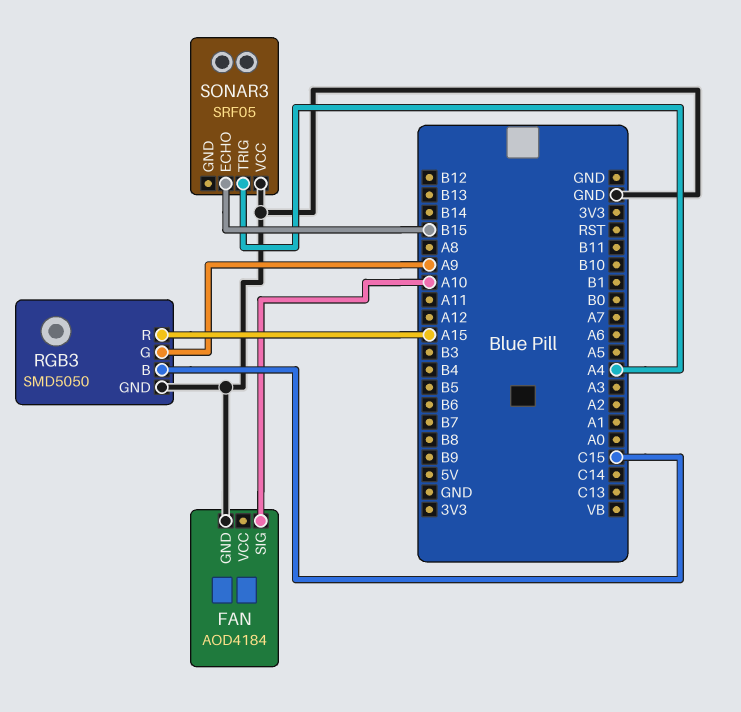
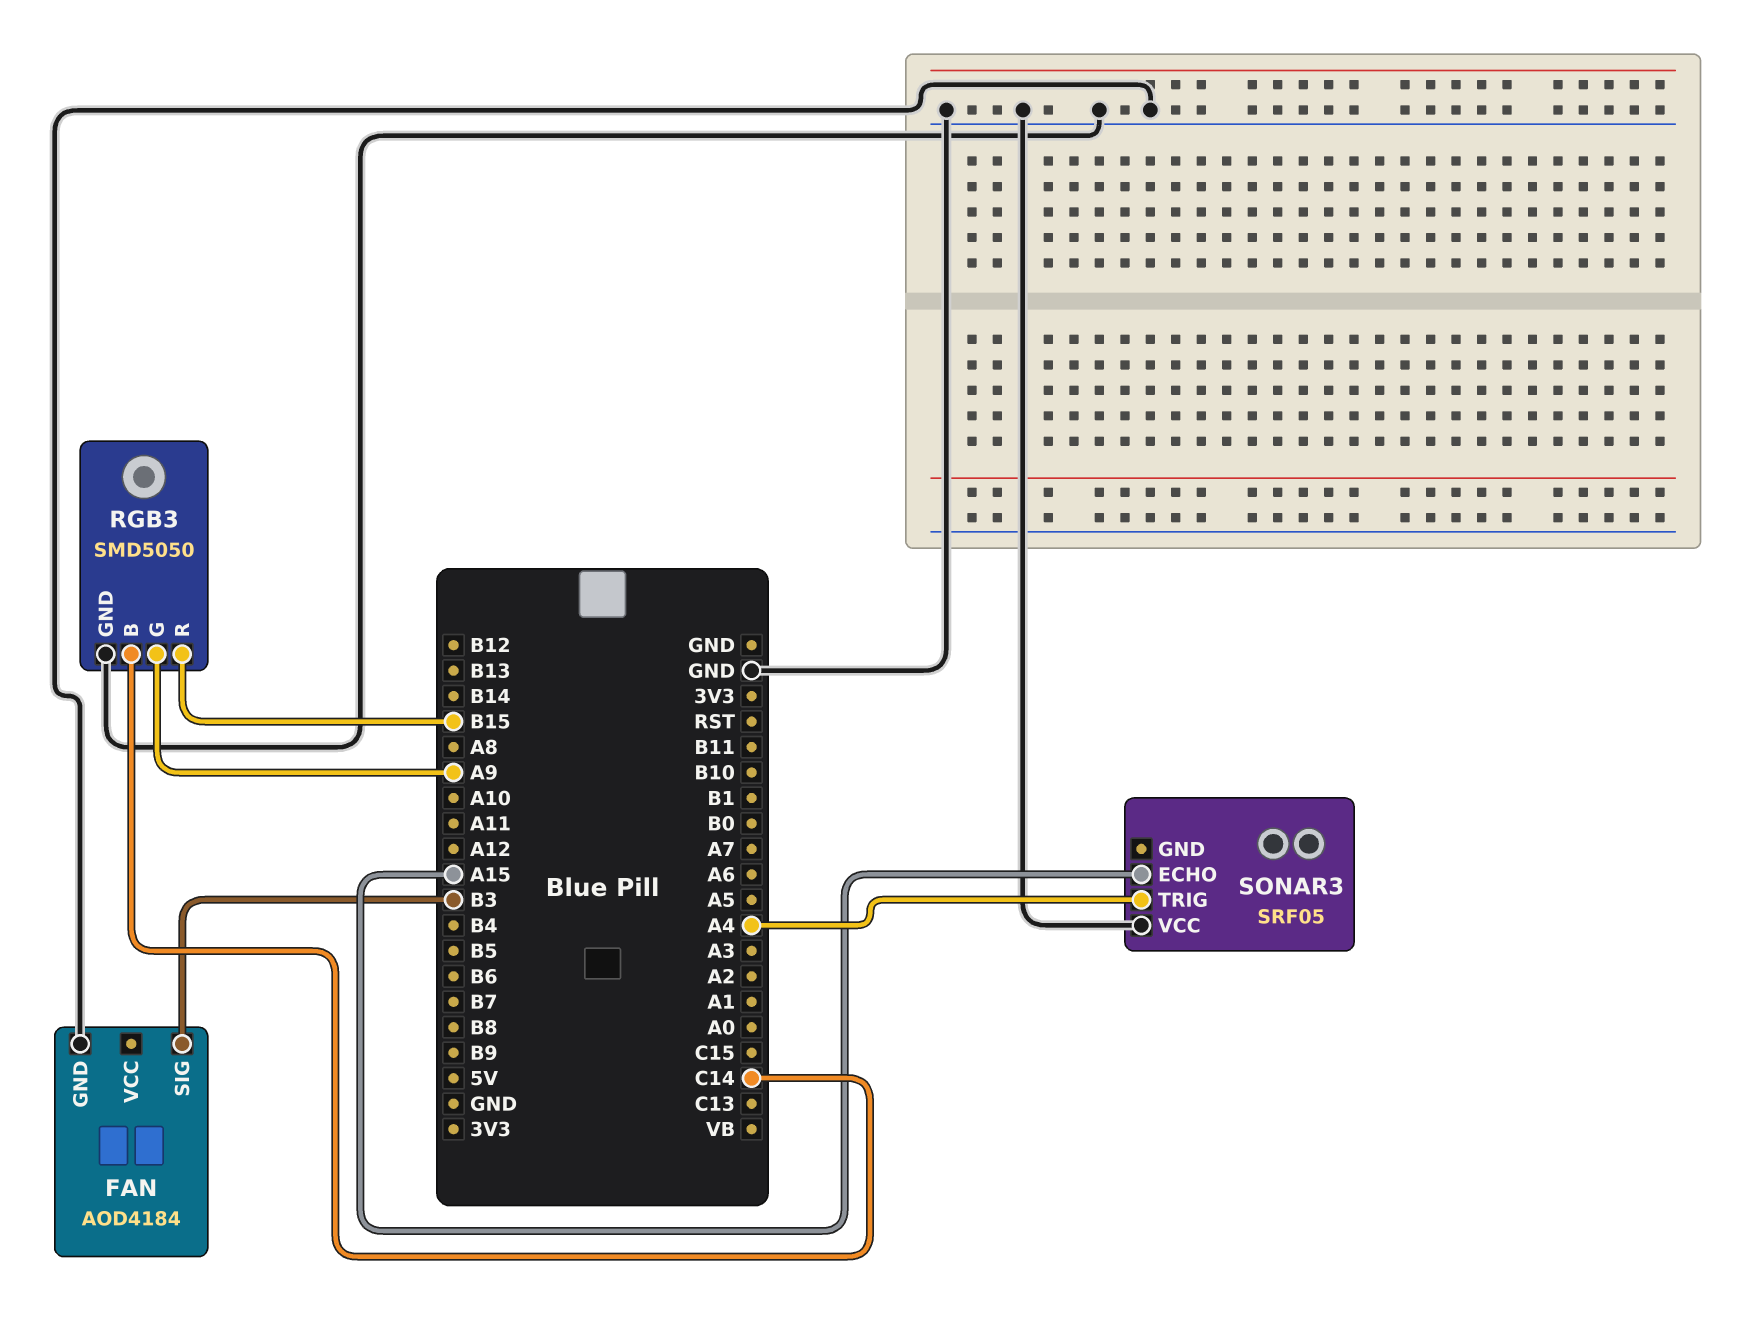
FAN pin SIG: A10 -> B3
RGB3 pin B: C15 -> C14
RGB3 pin R: A15 -> B15
SONAR3 pin ECHO: B15 -> A15

